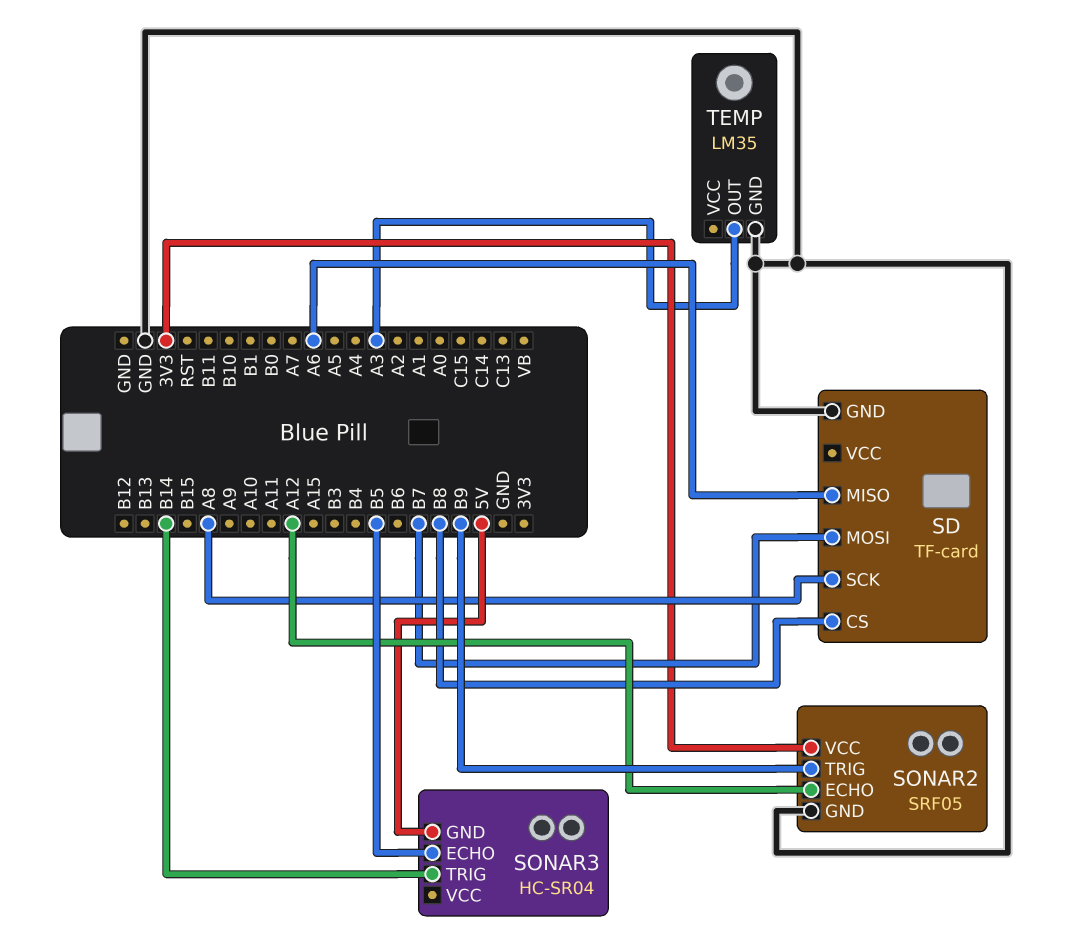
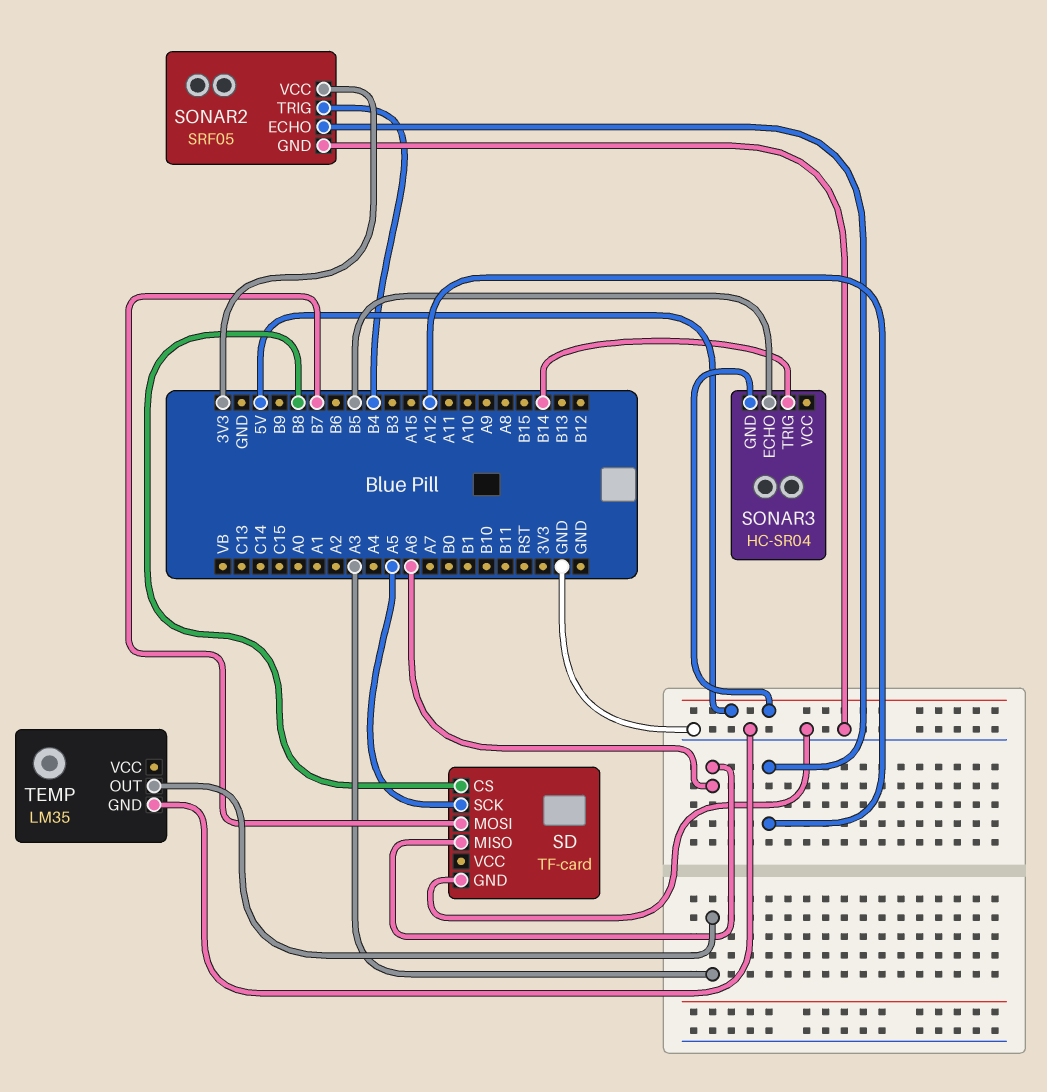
SD pin SCK: A8 -> A5
SONAR2 pin TRIG: B9 -> B4

